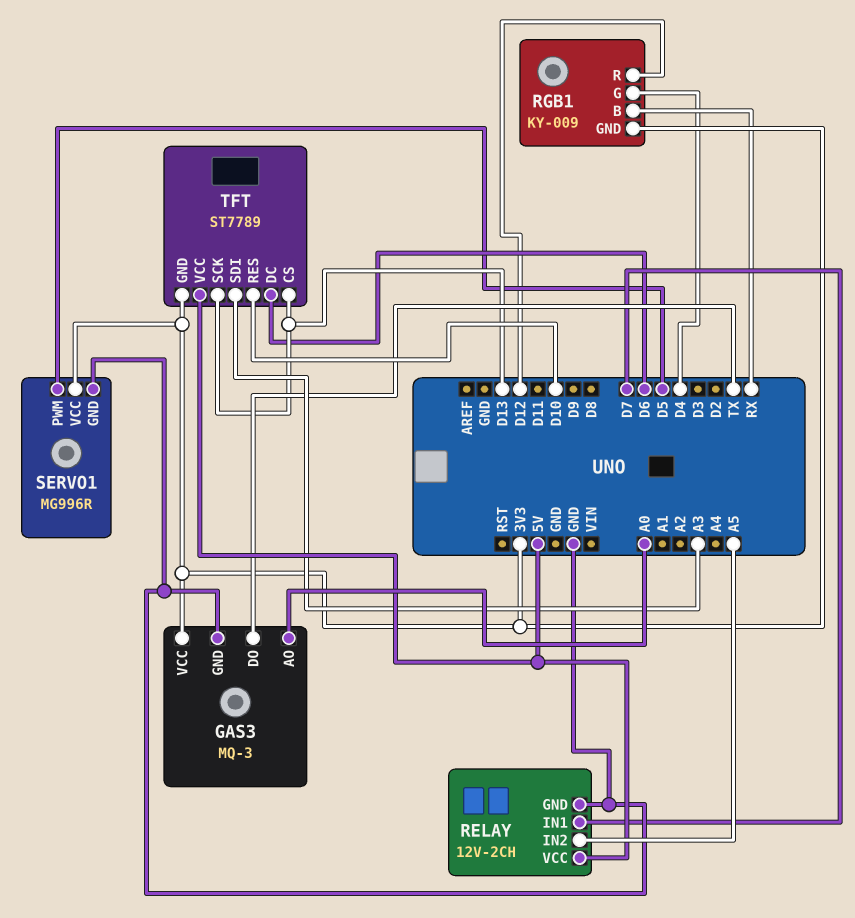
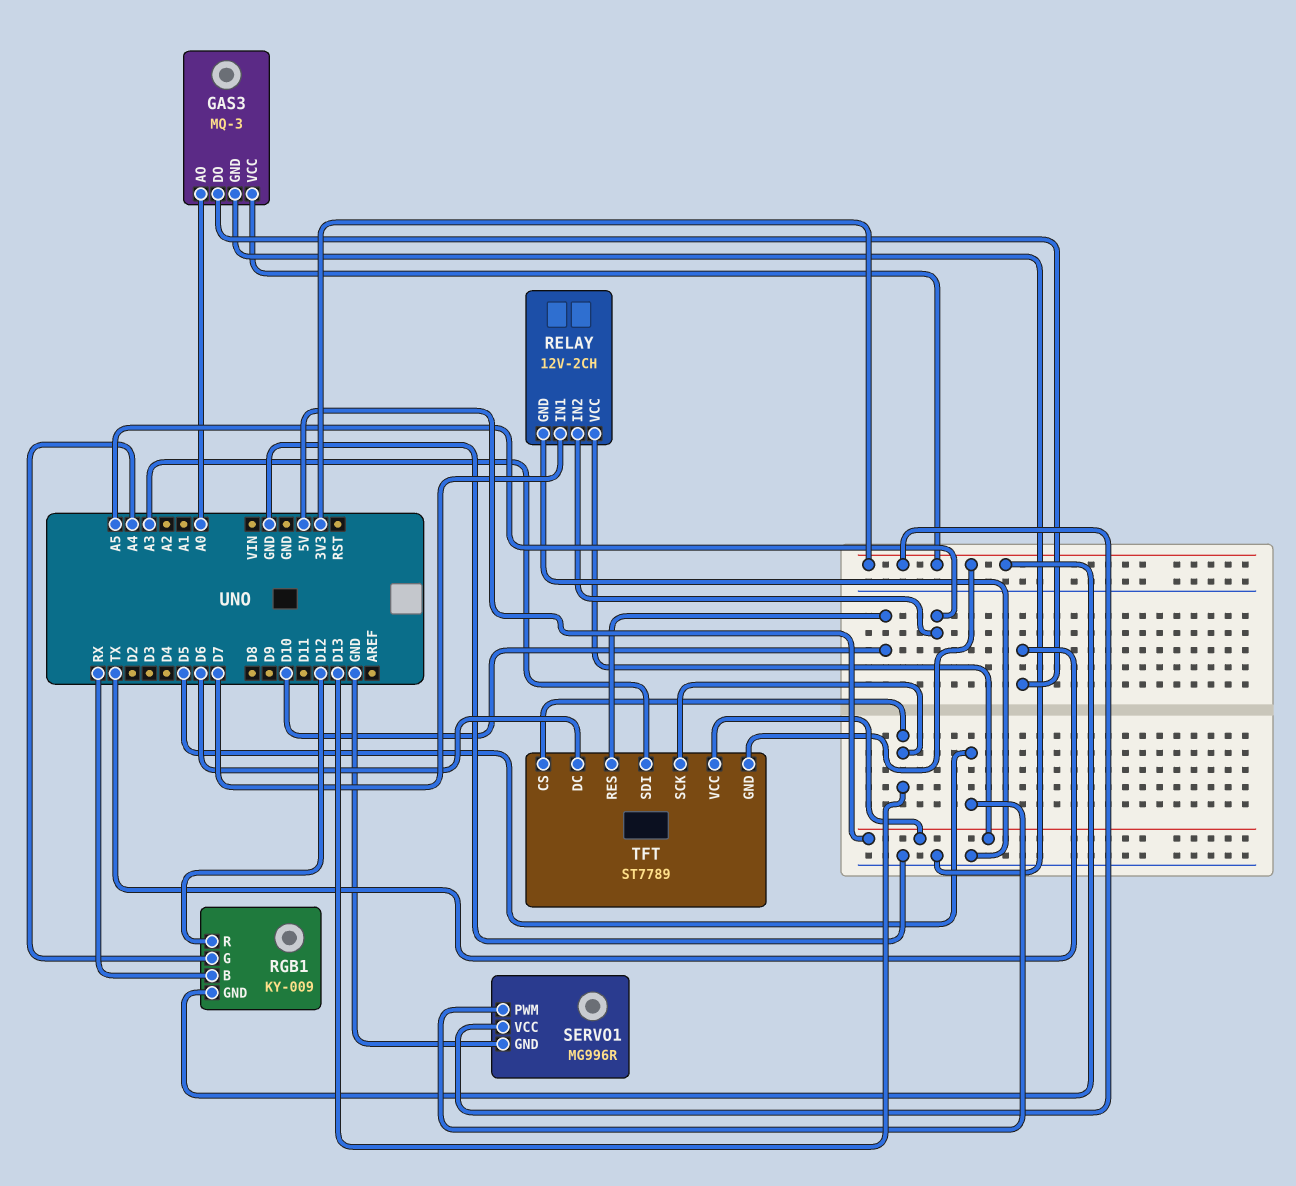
RGB1 pin G: D4 -> A4

